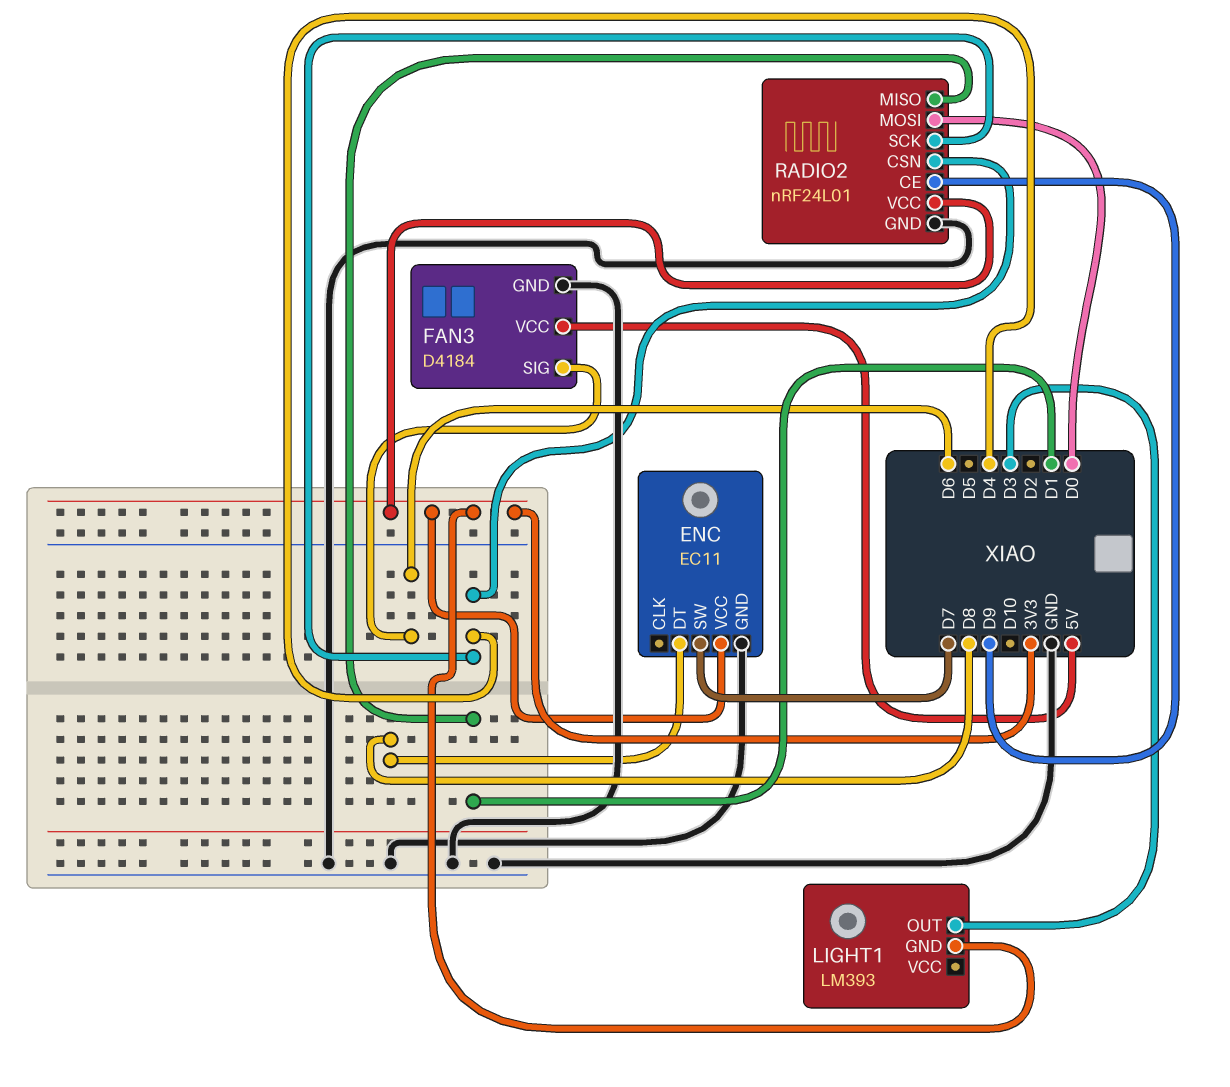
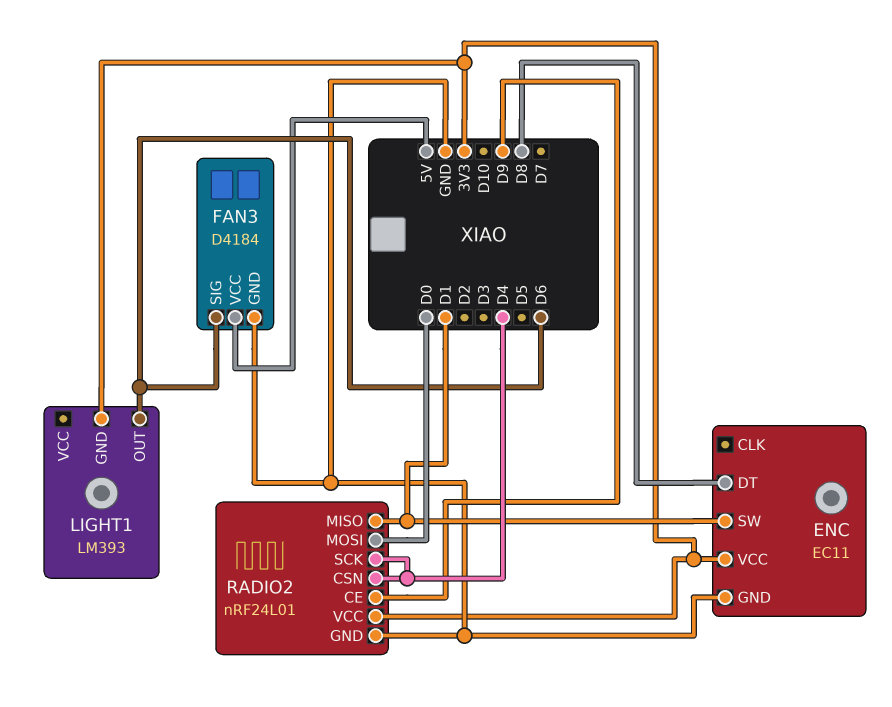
ENC pin SW: D7 -> D1
LIGHT1 pin OUT: D3 -> D6

